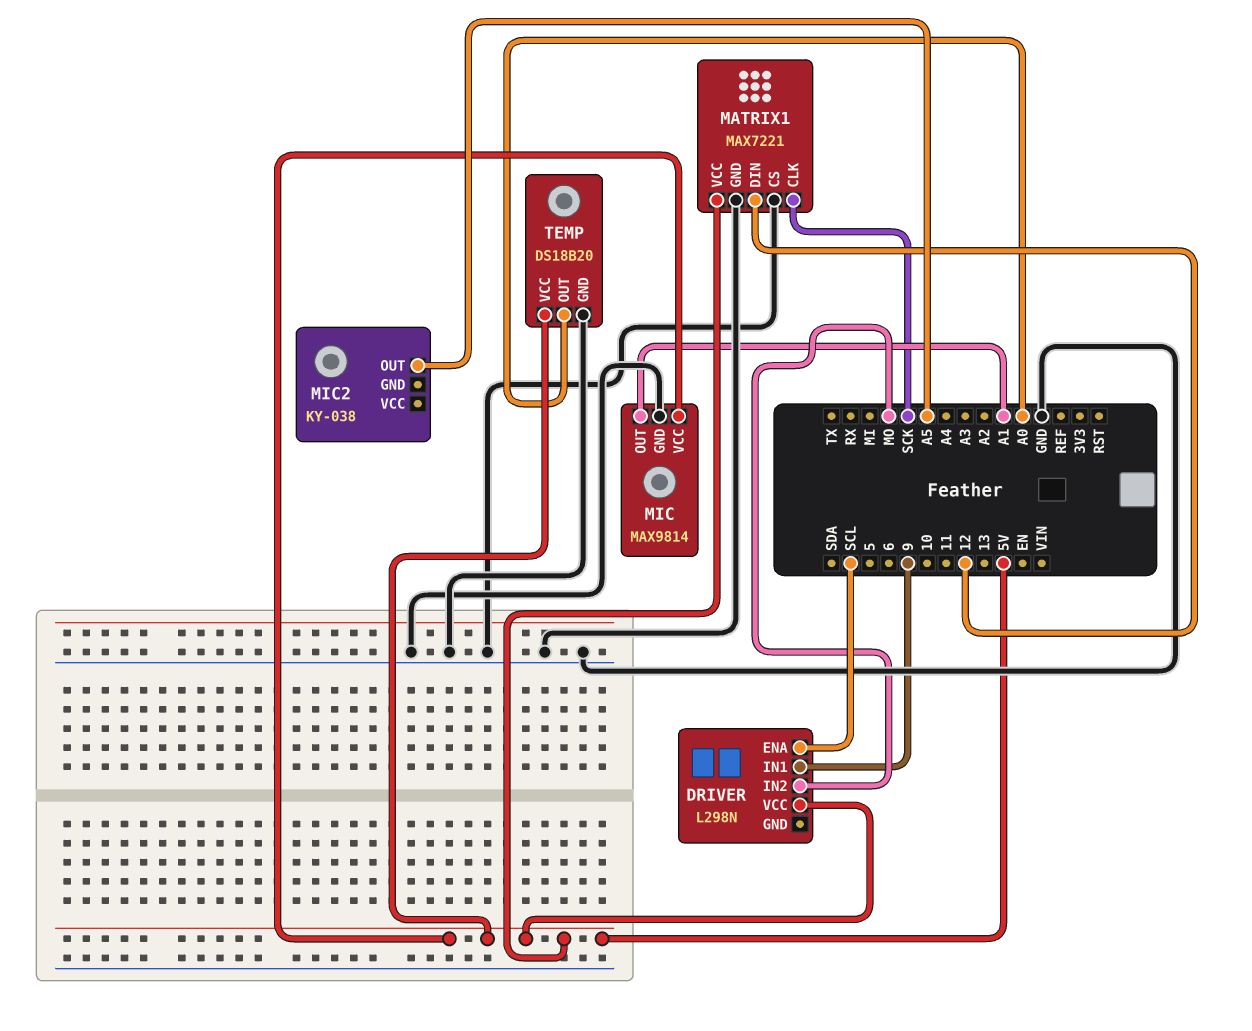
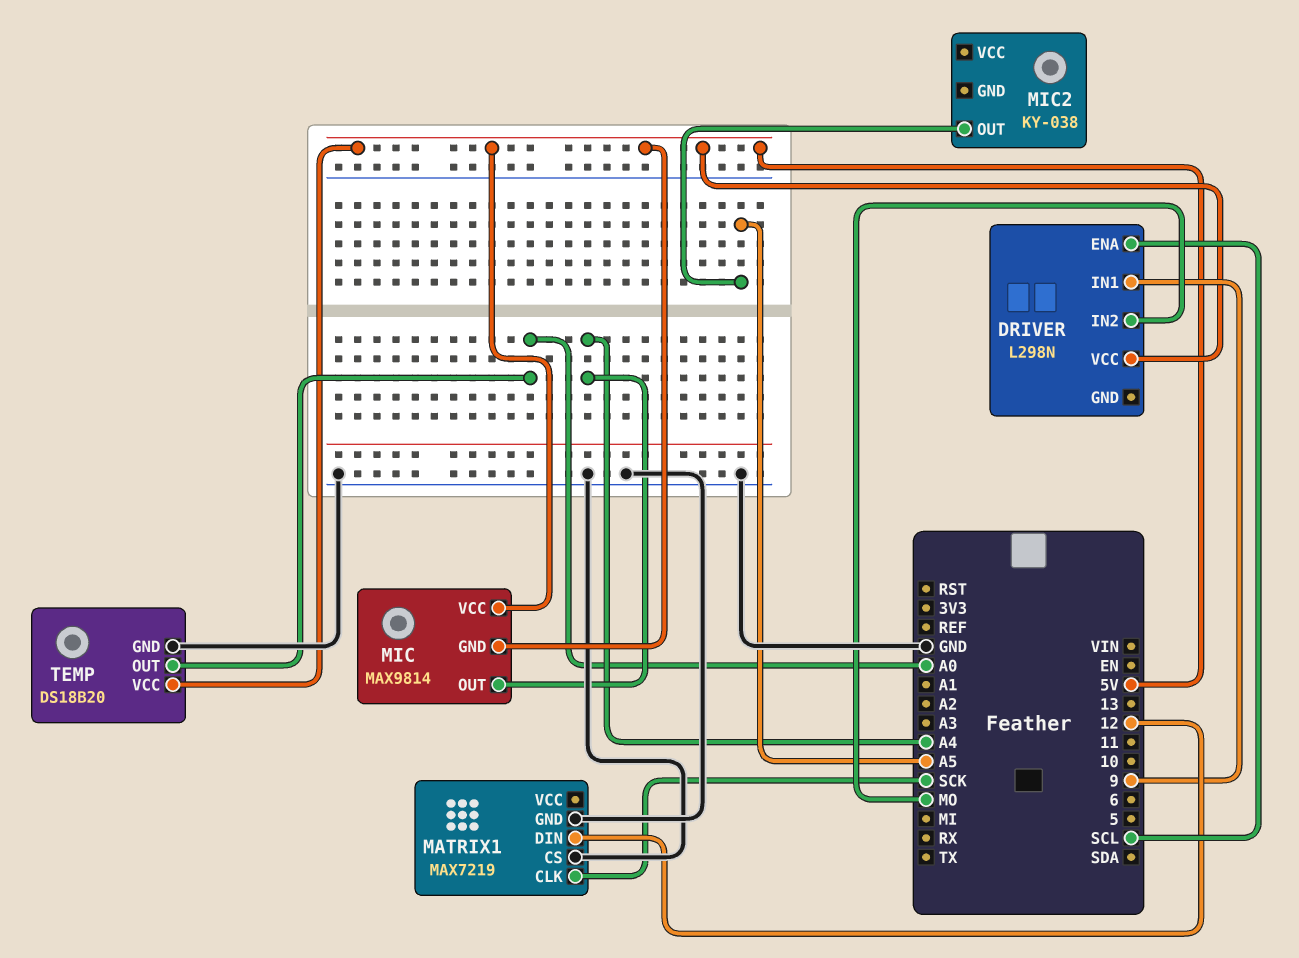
MATRIX1: MAX7221 -> MAX7219
MATRIX1 pin VCC: 5V -> none
MIC pin GND: GND -> 5V
MIC pin OUT: A1 -> A4

